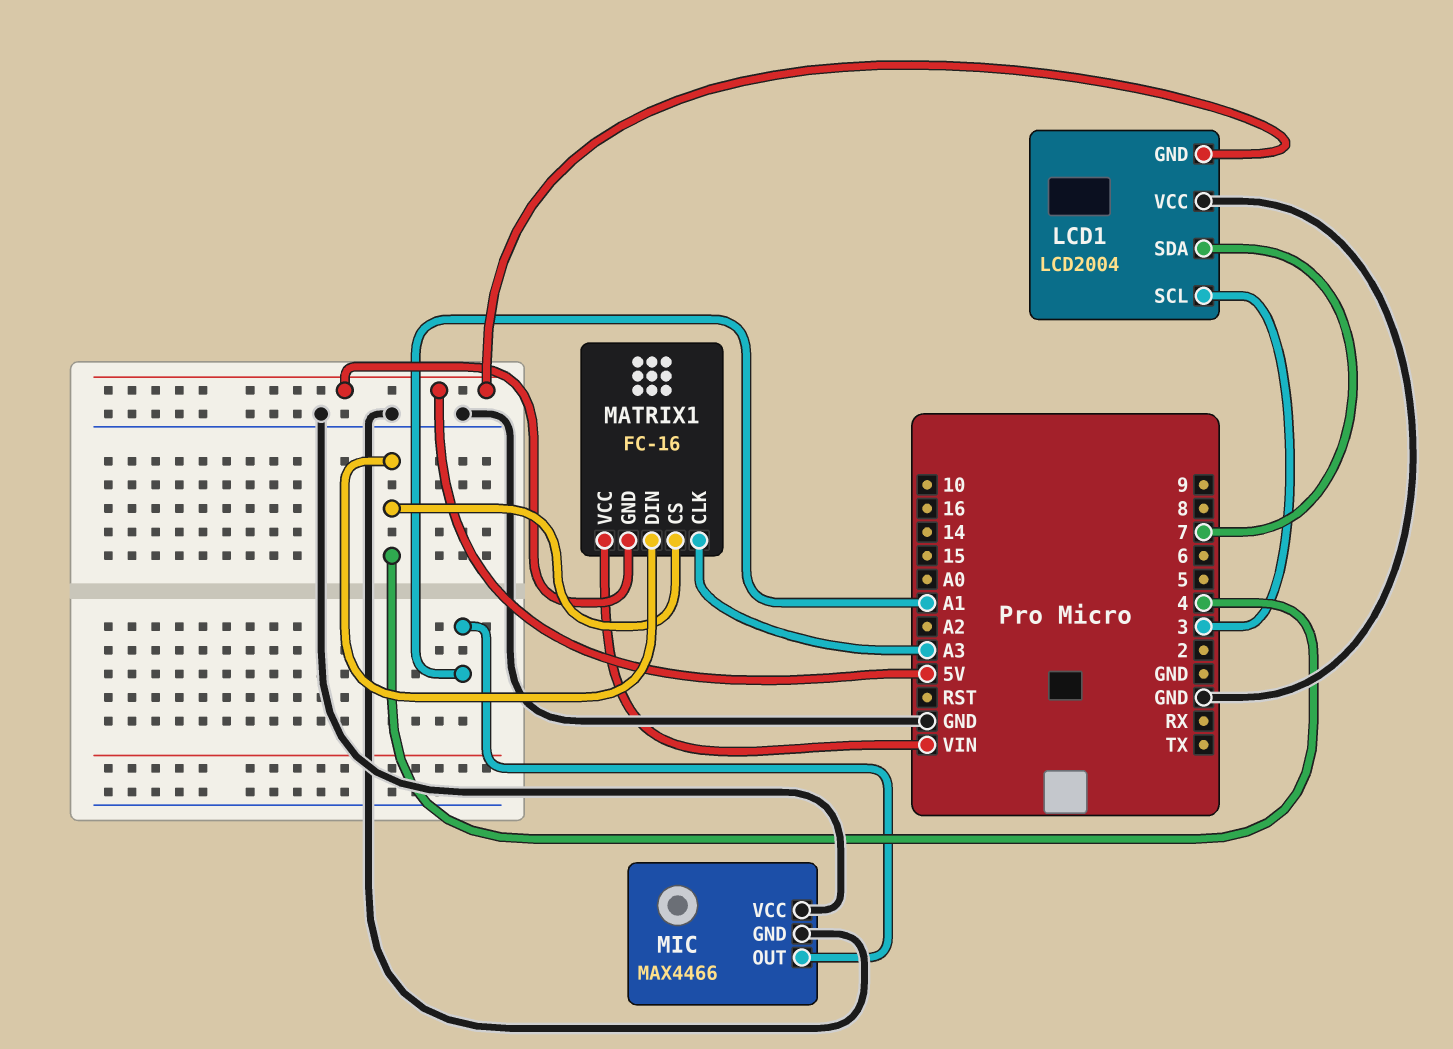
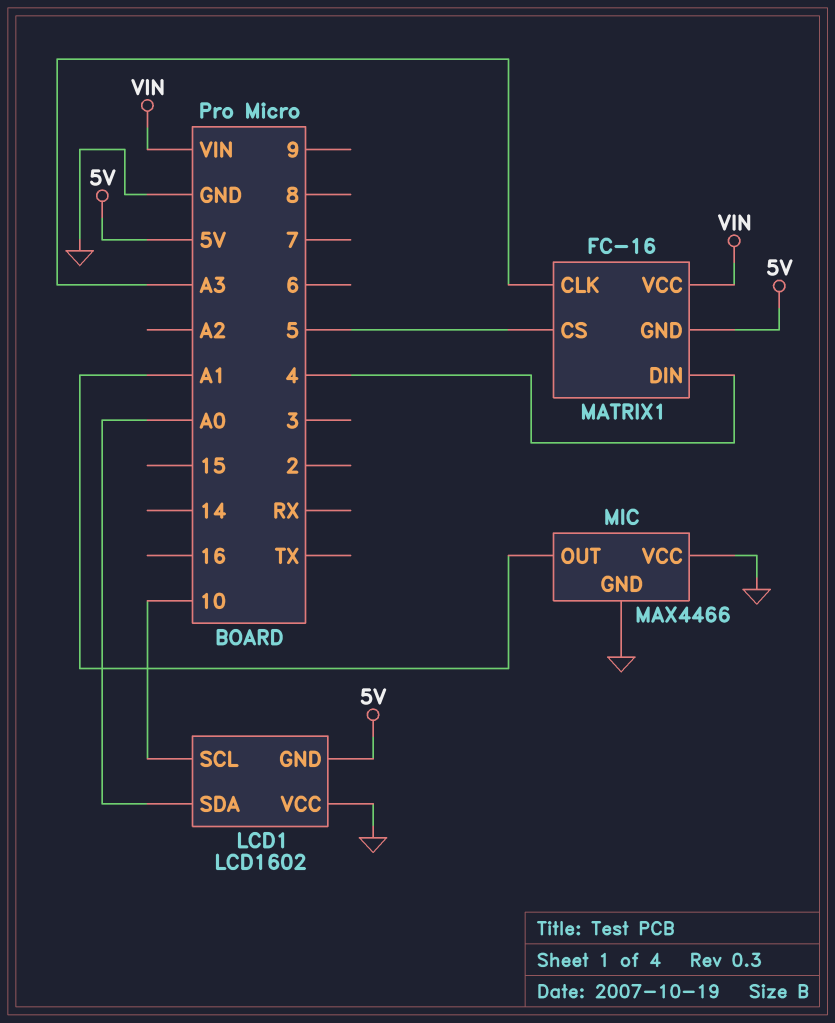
LCD1: LCD2004 -> LCD1602
LCD1 pin SCL: 3 -> 10
LCD1 pin SDA: 7 -> A0
MATRIX1 pin CS: 4 -> 5

